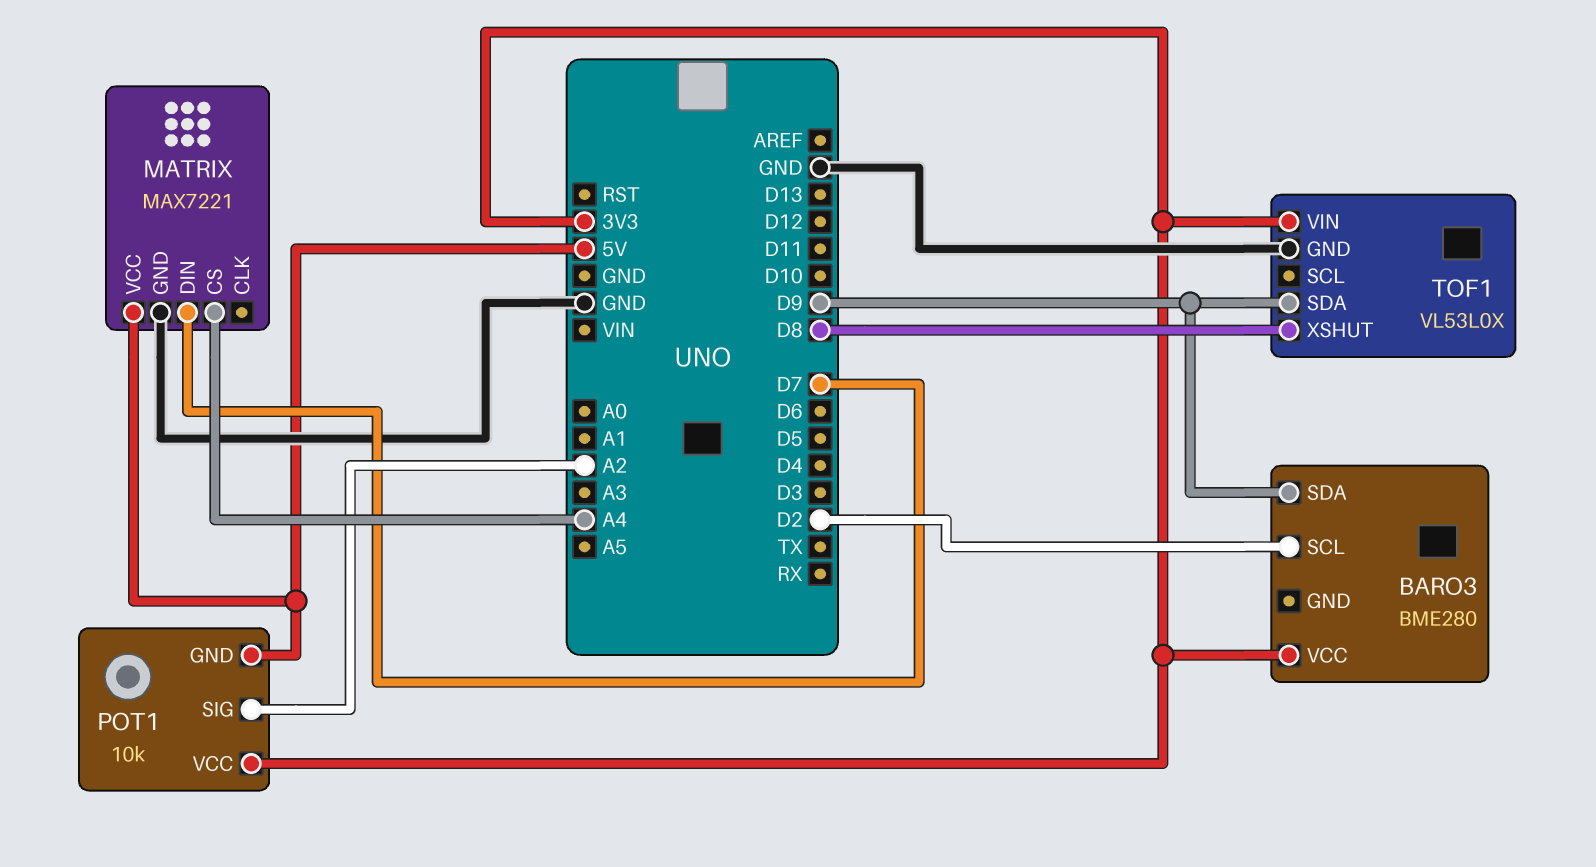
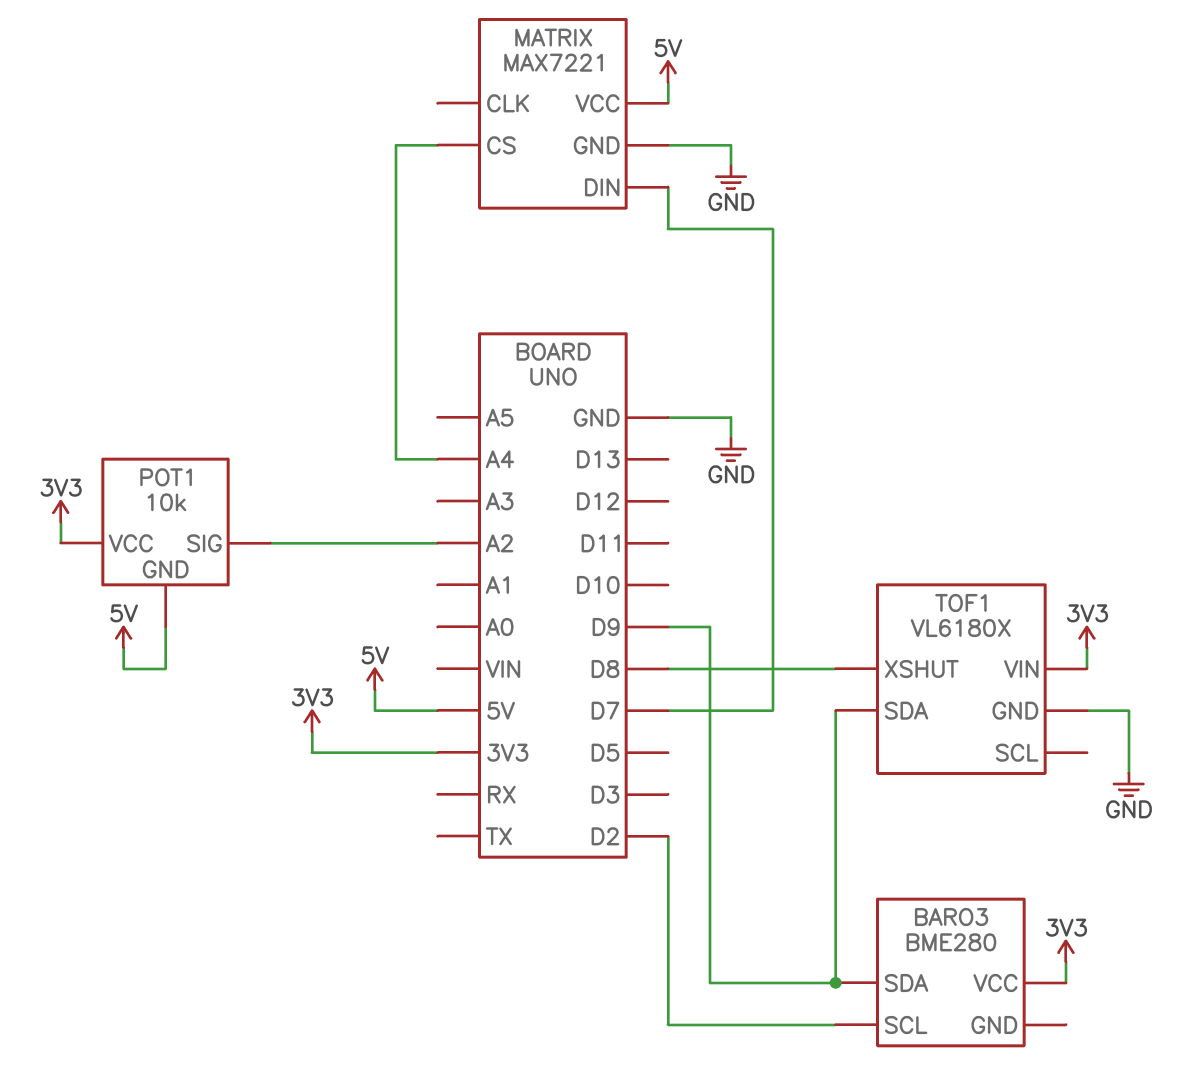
TOF1: VL53L0X -> VL6180X

